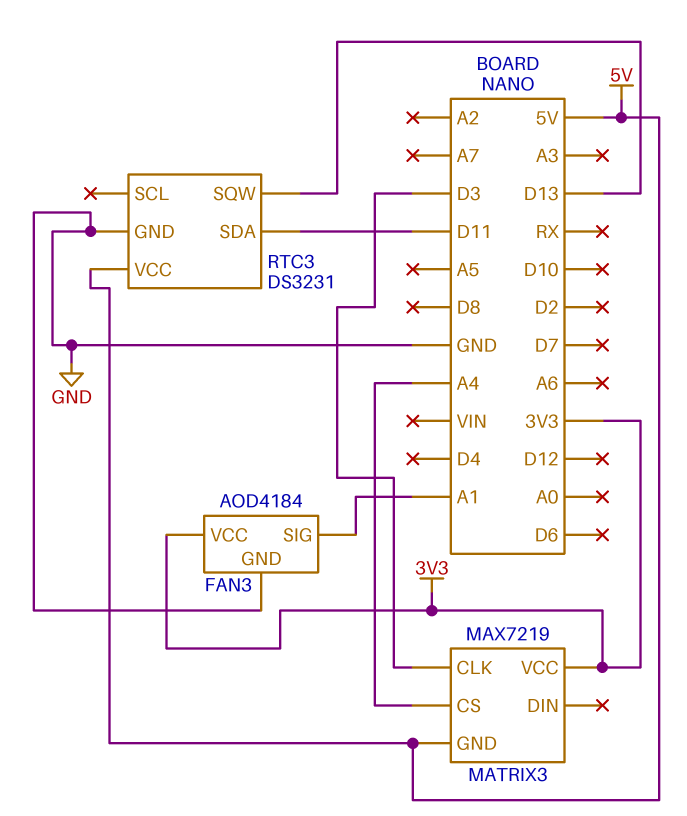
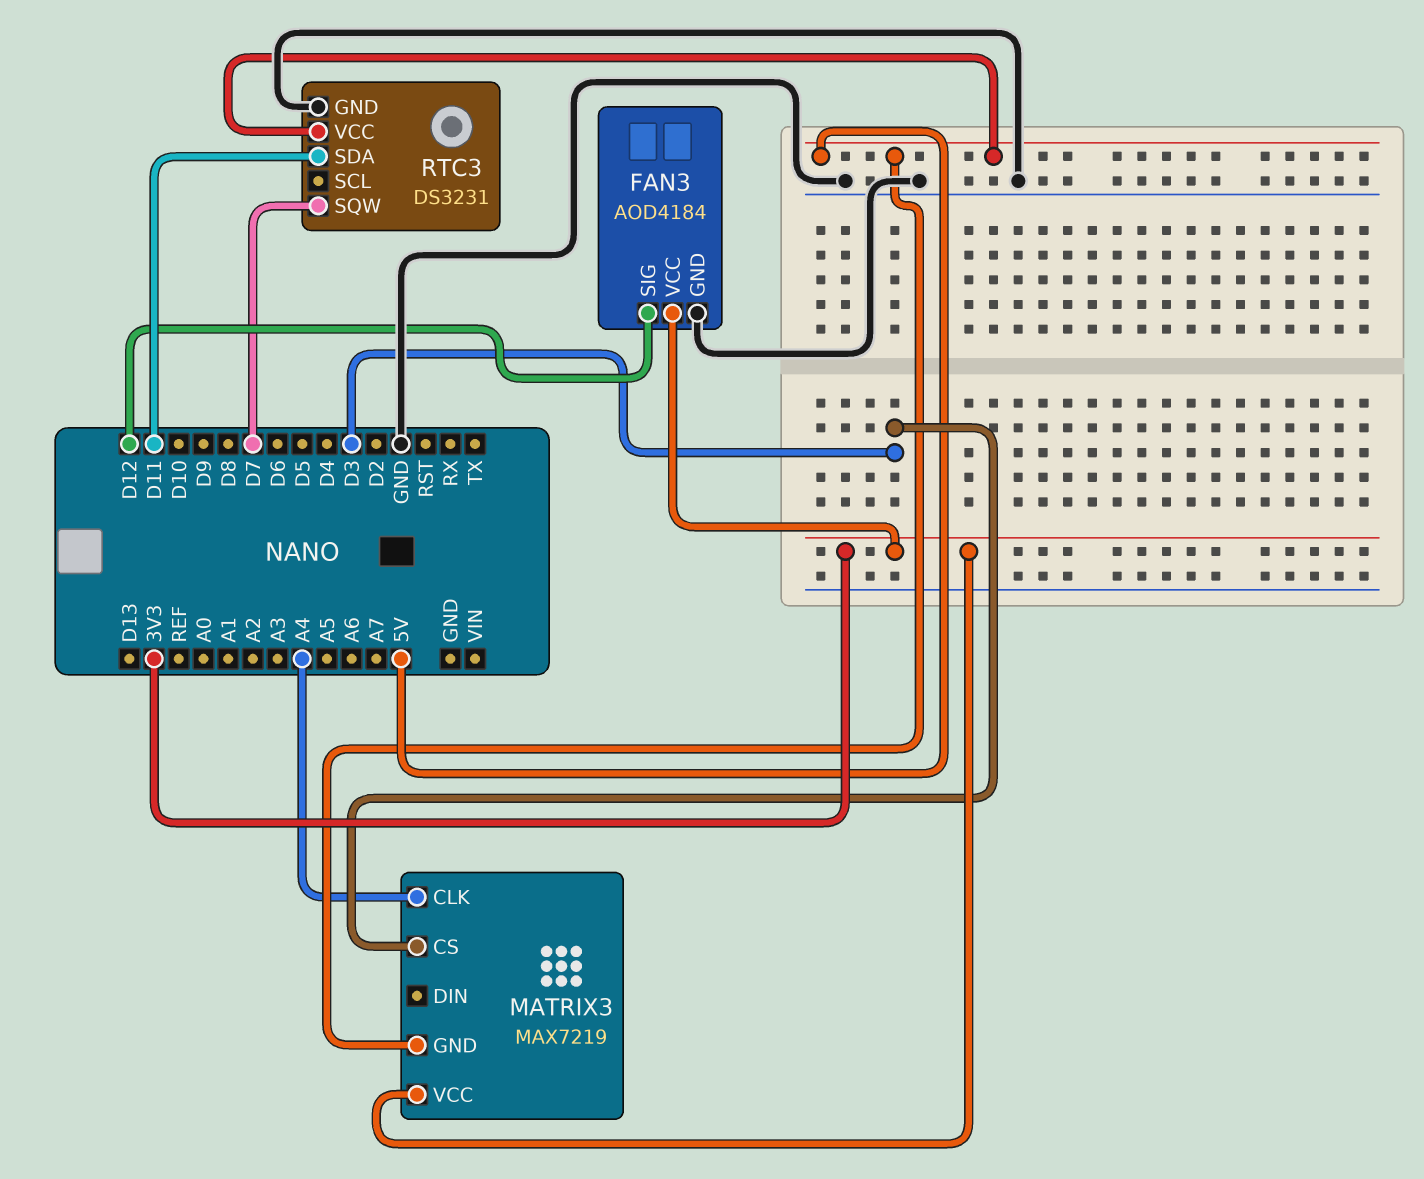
FAN3 pin SIG: A1 -> D12
MATRIX3 pin CLK: D3 -> A4
MATRIX3 pin CS: A4 -> D3
RTC3 pin SQW: D13 -> D7

